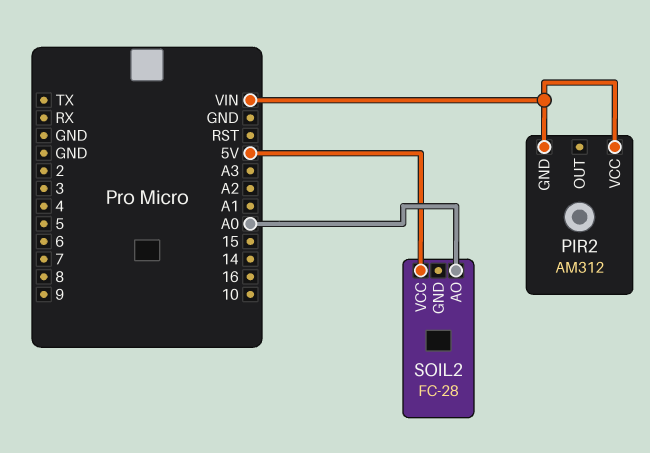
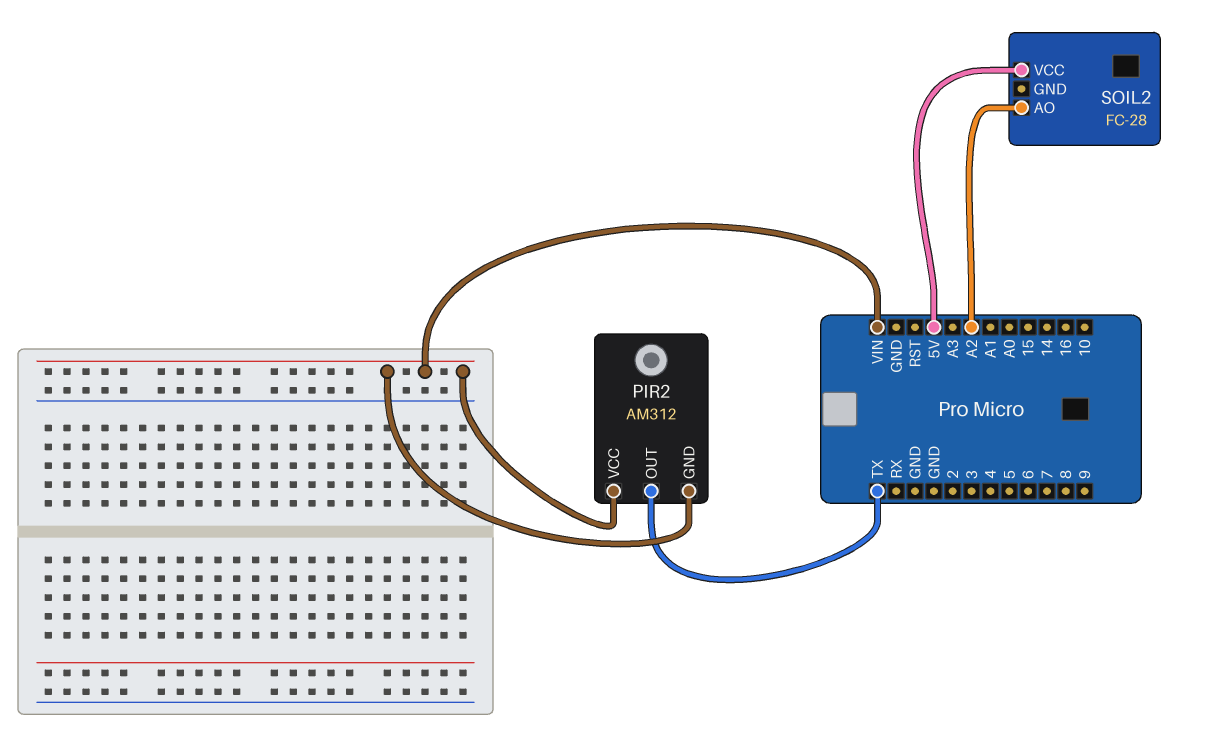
PIR2 pin OUT: none -> TX
SOIL2 pin AO: A0 -> A2

